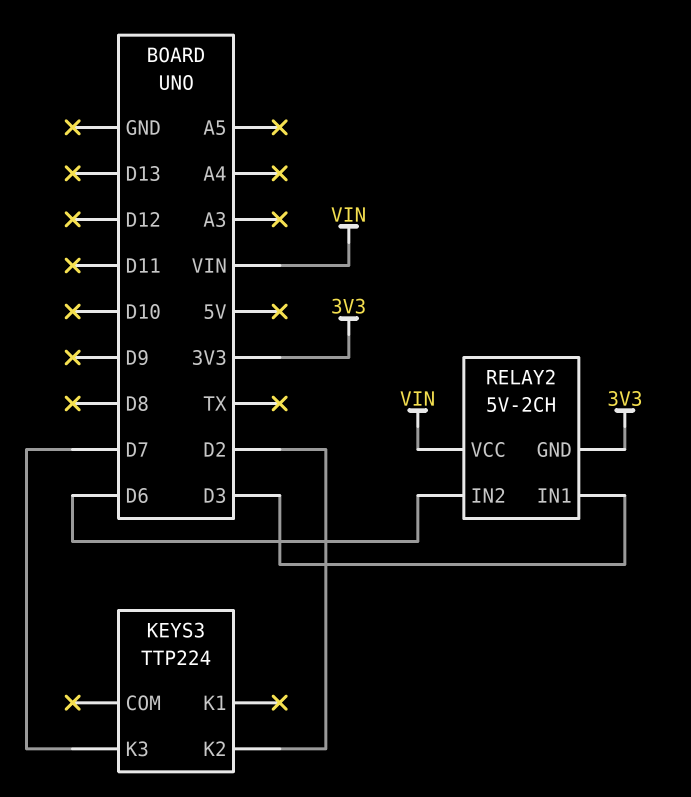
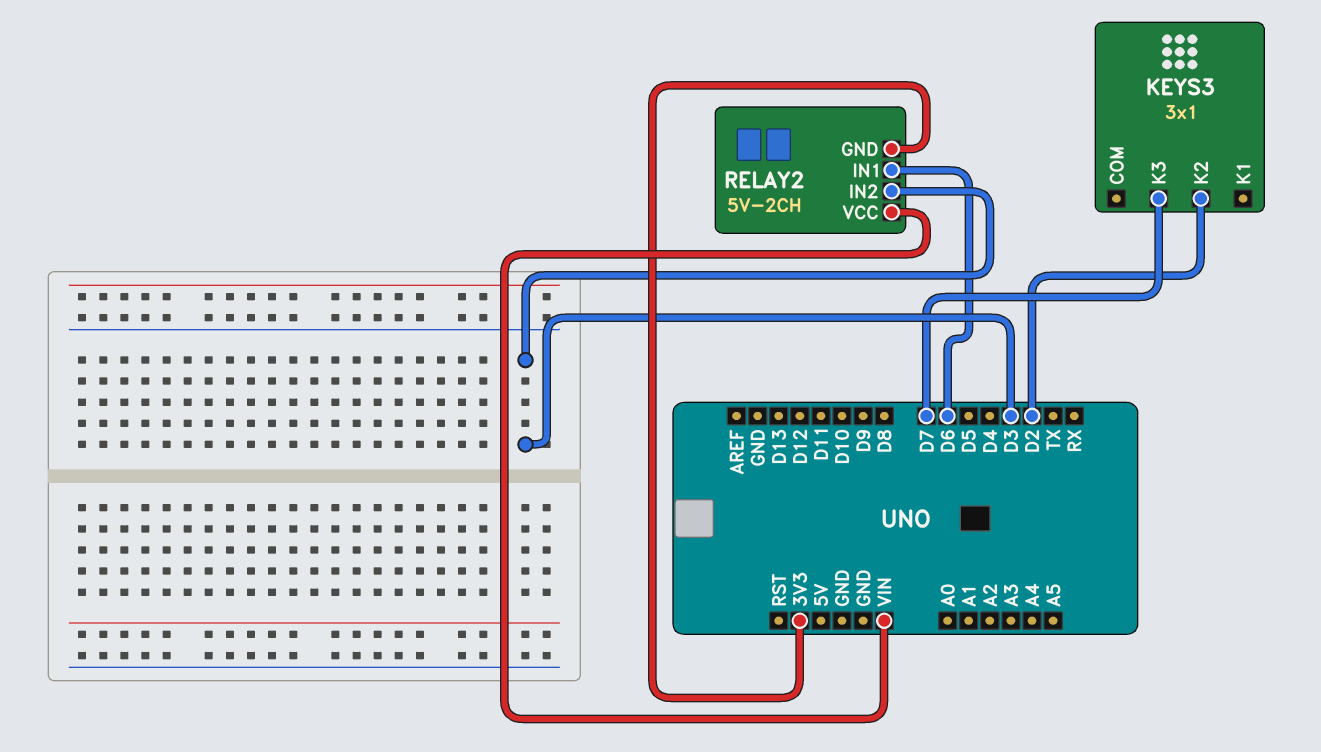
KEYS3: TTP224 -> 3x1
RELAY2 pin IN1: D3 -> D6
RELAY2 pin IN2: D6 -> D3

